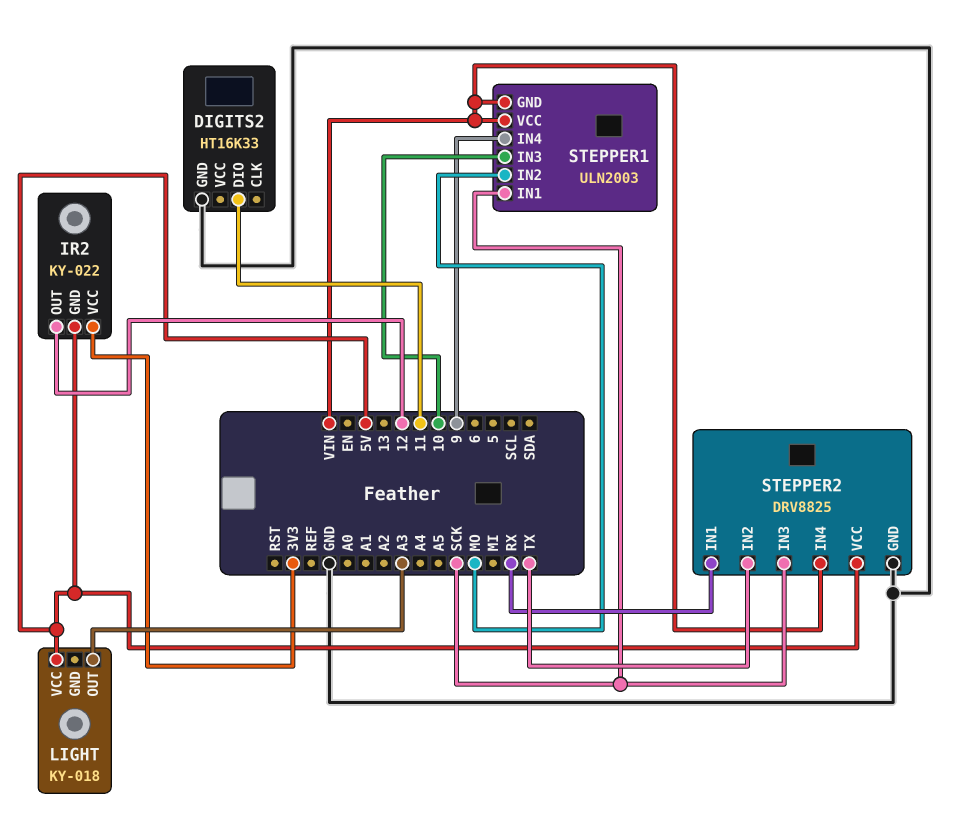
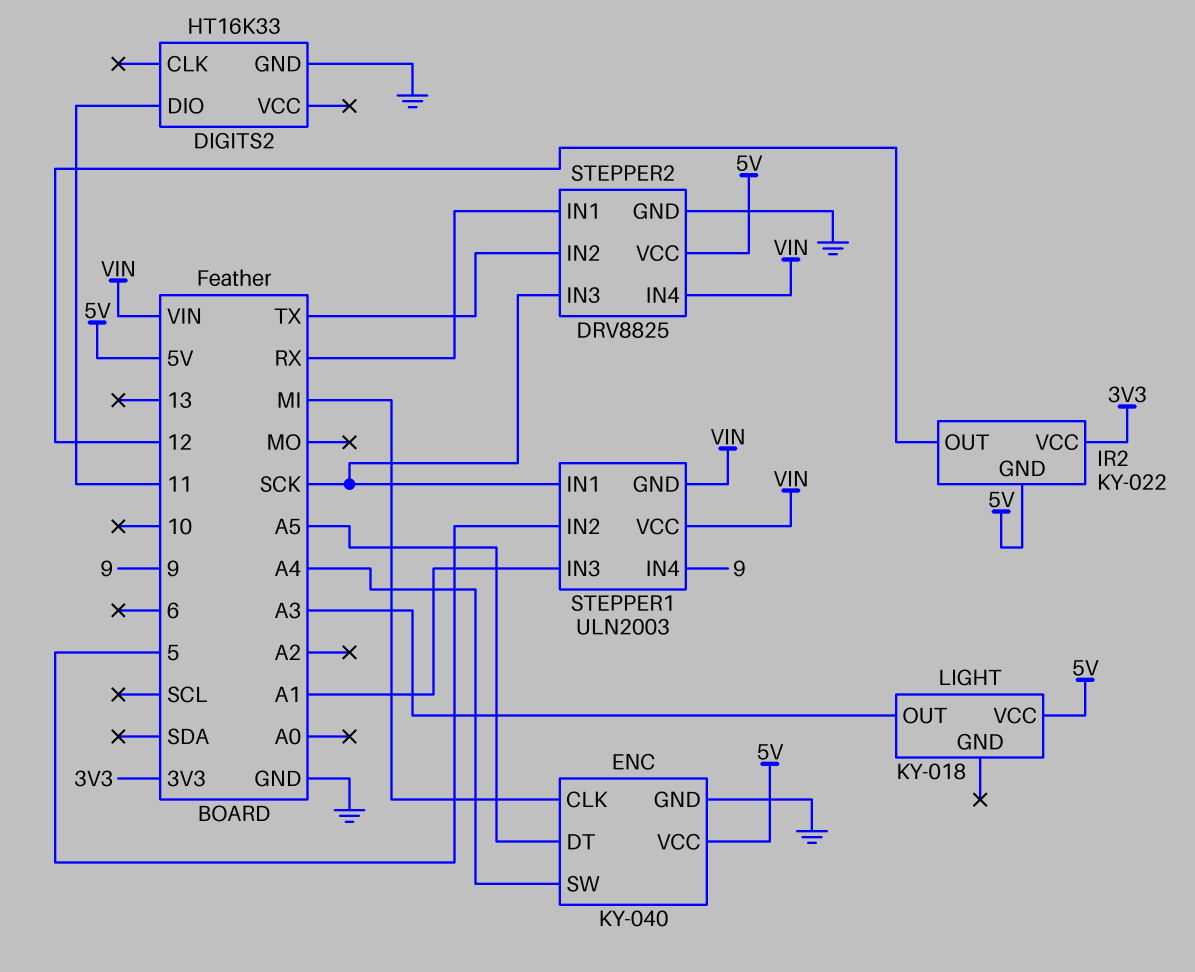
ENC: none -> KY-040
ENC pin CLK: none -> MI
ENC pin DT: none -> A5
ENC pin GND: none -> GND
ENC pin SW: none -> A4
ENC pin VCC: none -> 5V
STEPPER1 pin IN2: MO -> 5
STEPPER1 pin IN3: 10 -> A1

